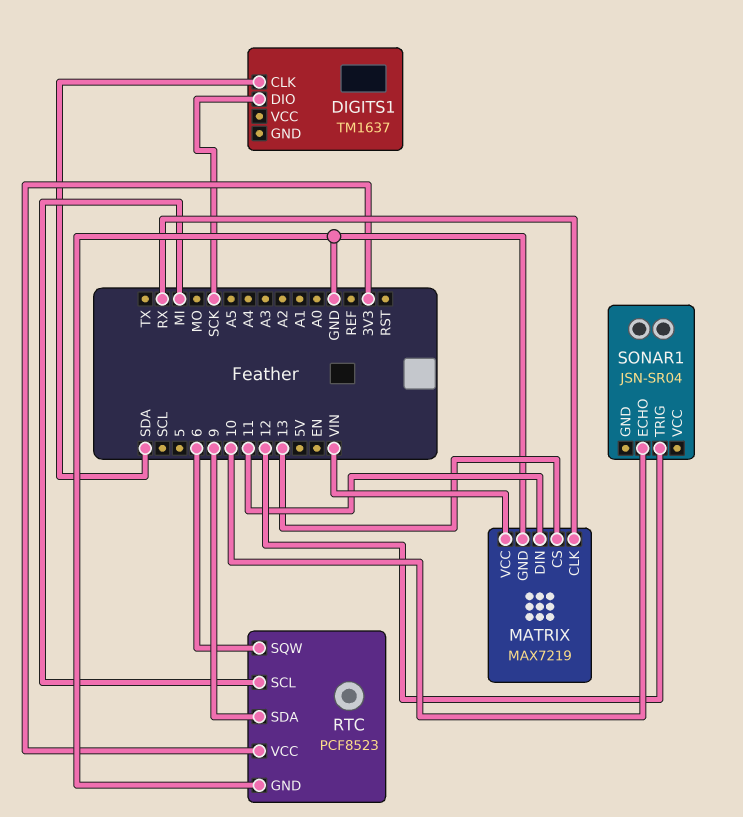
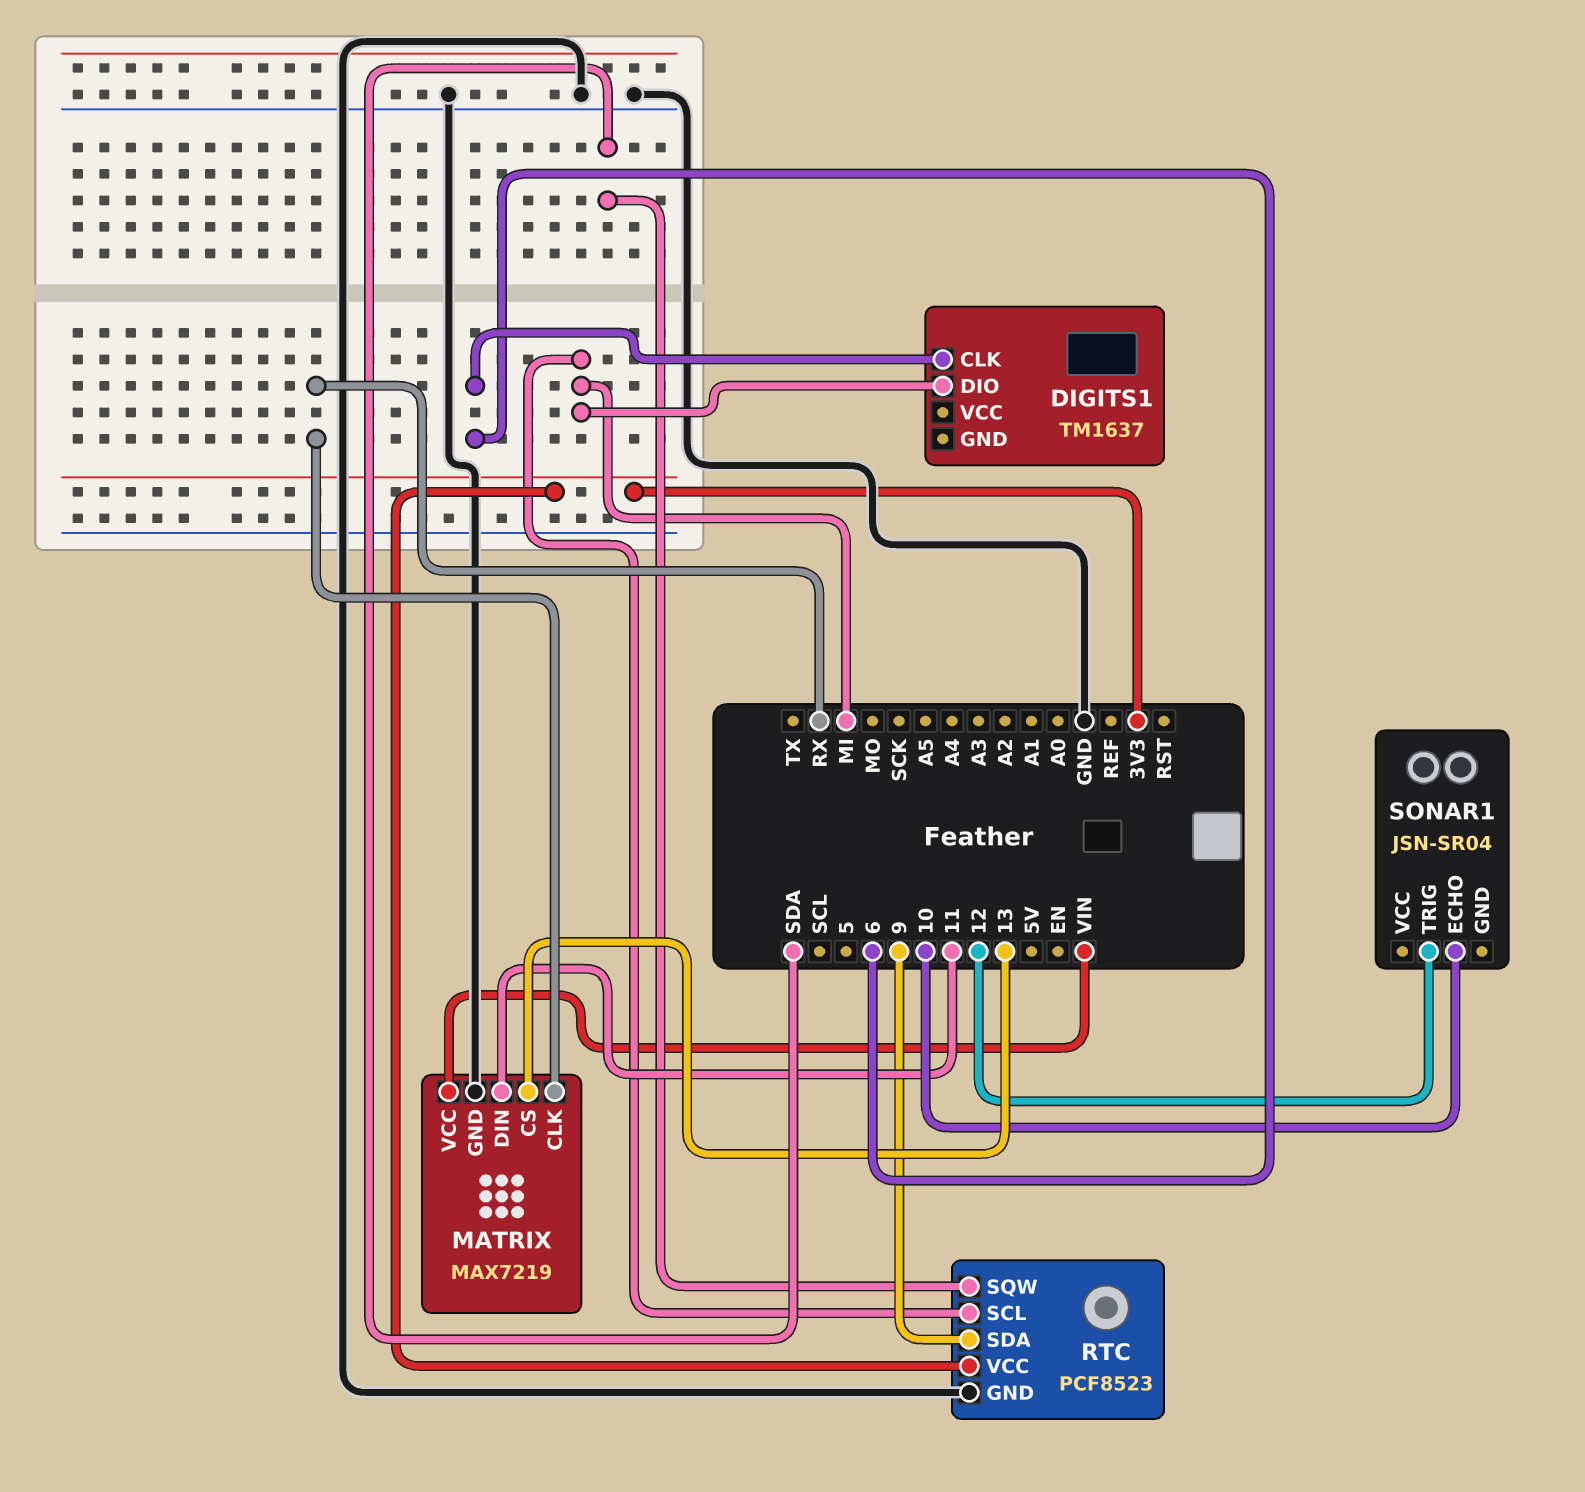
DIGITS1 pin CLK: SDA -> 6
DIGITS1 pin DIO: SCK -> MI
RTC pin SQW: 6 -> SDA

